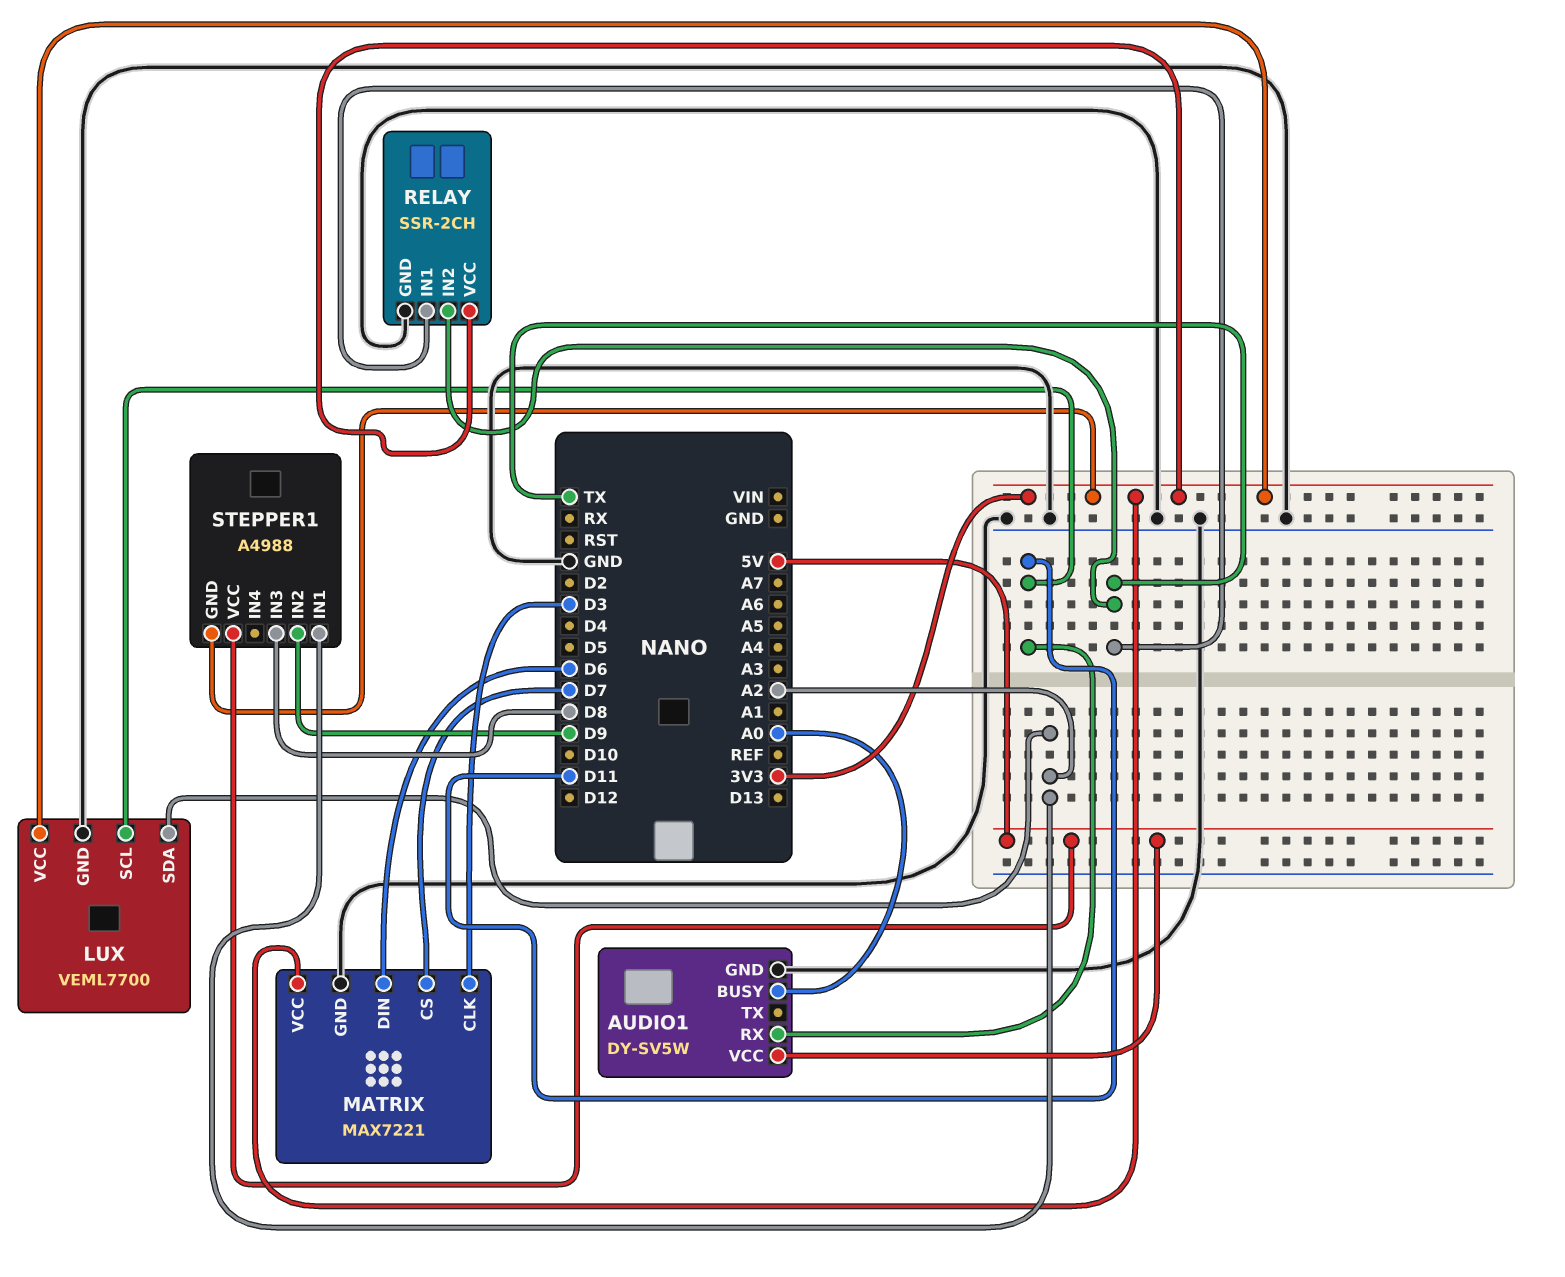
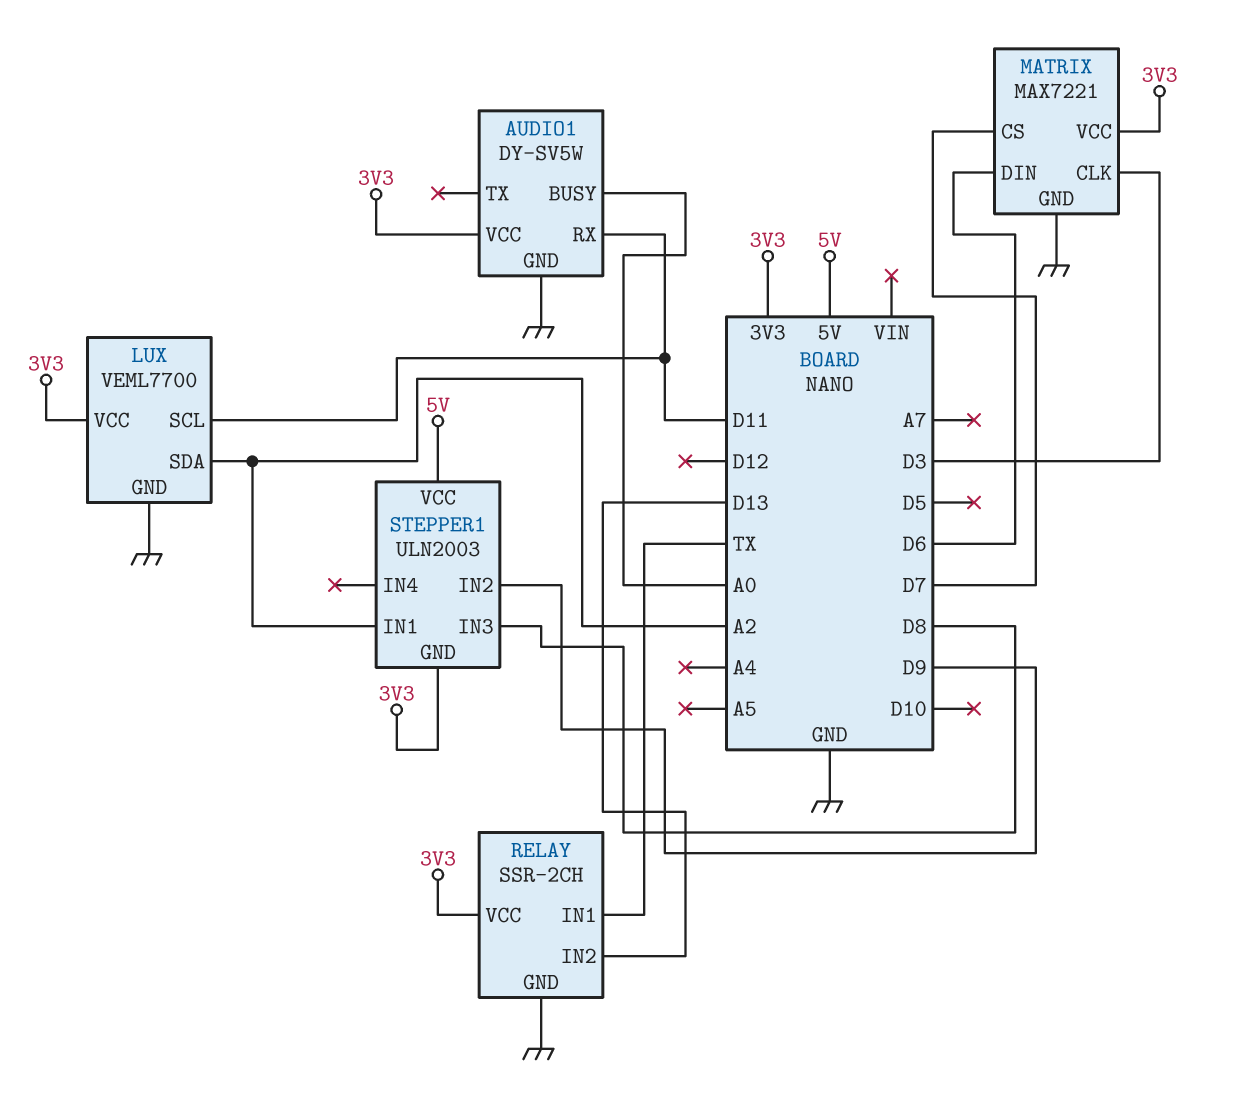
AUDIO1 pin VCC: 5V -> 3V3
RELAY pin IN2: TX -> D13
STEPPER1: A4988 -> ULN2003

